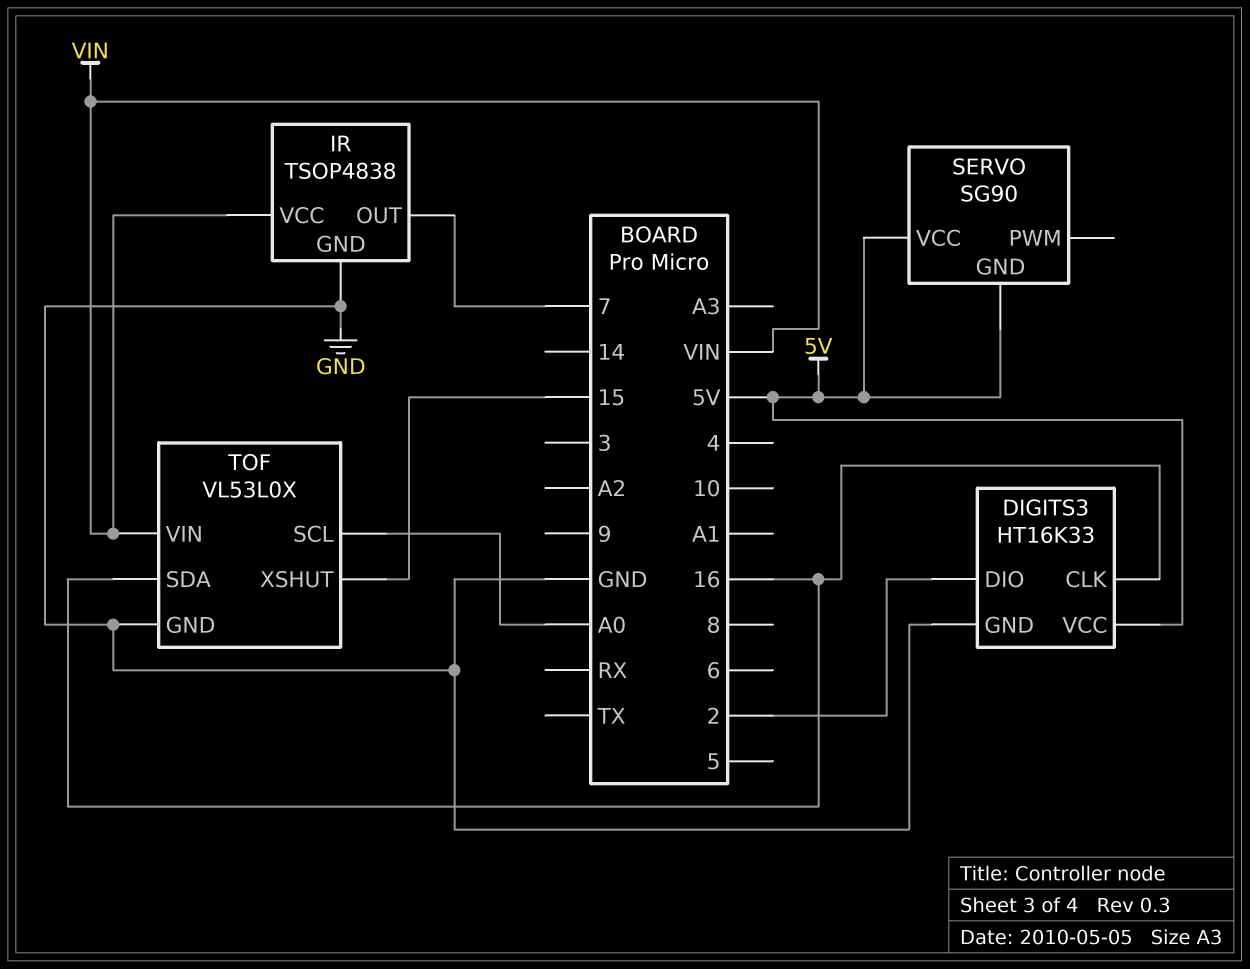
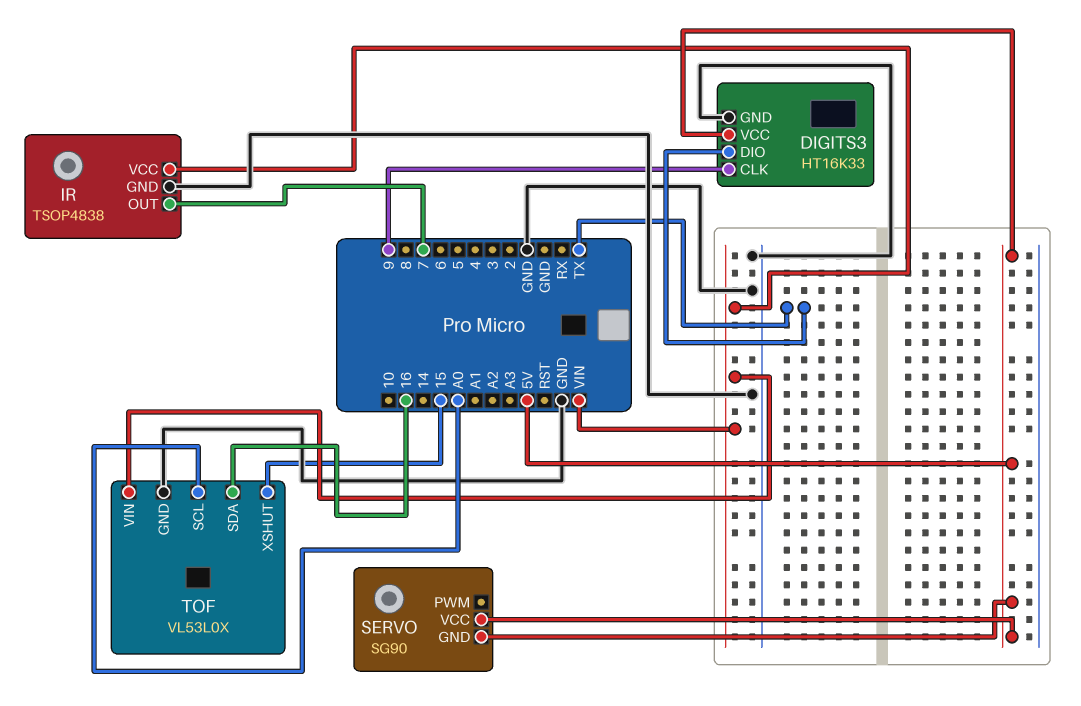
DIGITS3 pin CLK: 16 -> 9
DIGITS3 pin DIO: 2 -> TX

